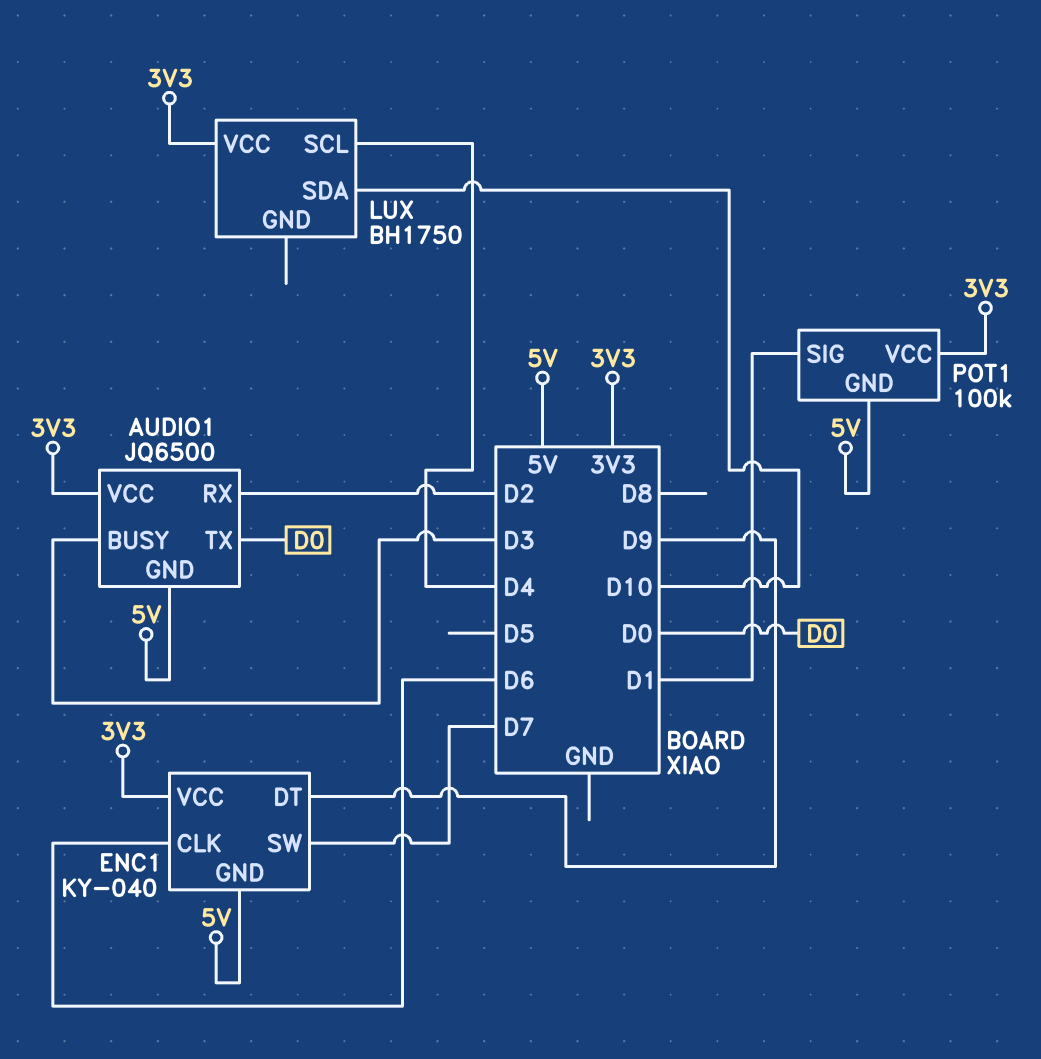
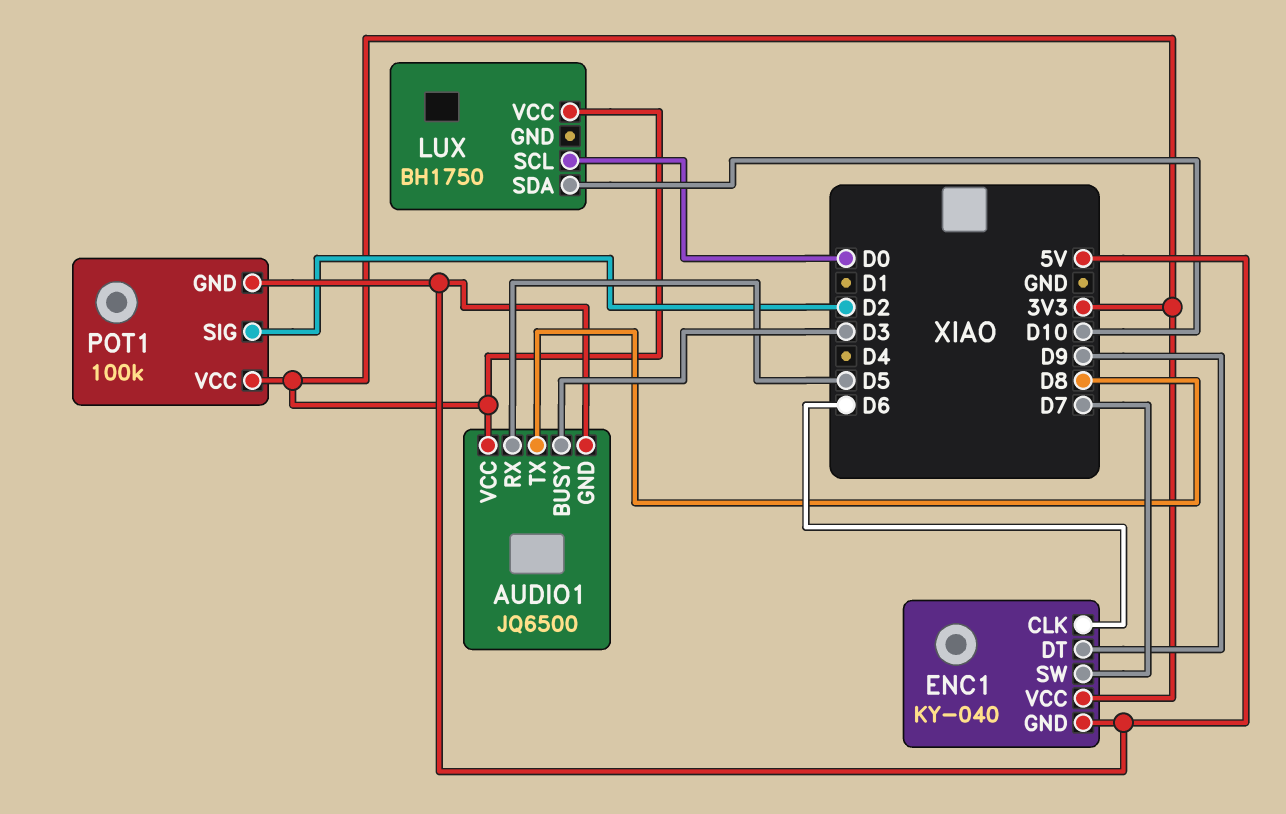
AUDIO1 pin RX: D2 -> D5
AUDIO1 pin TX: D0 -> D8
LUX pin SCL: D4 -> D0
POT1 pin SIG: D1 -> D2

